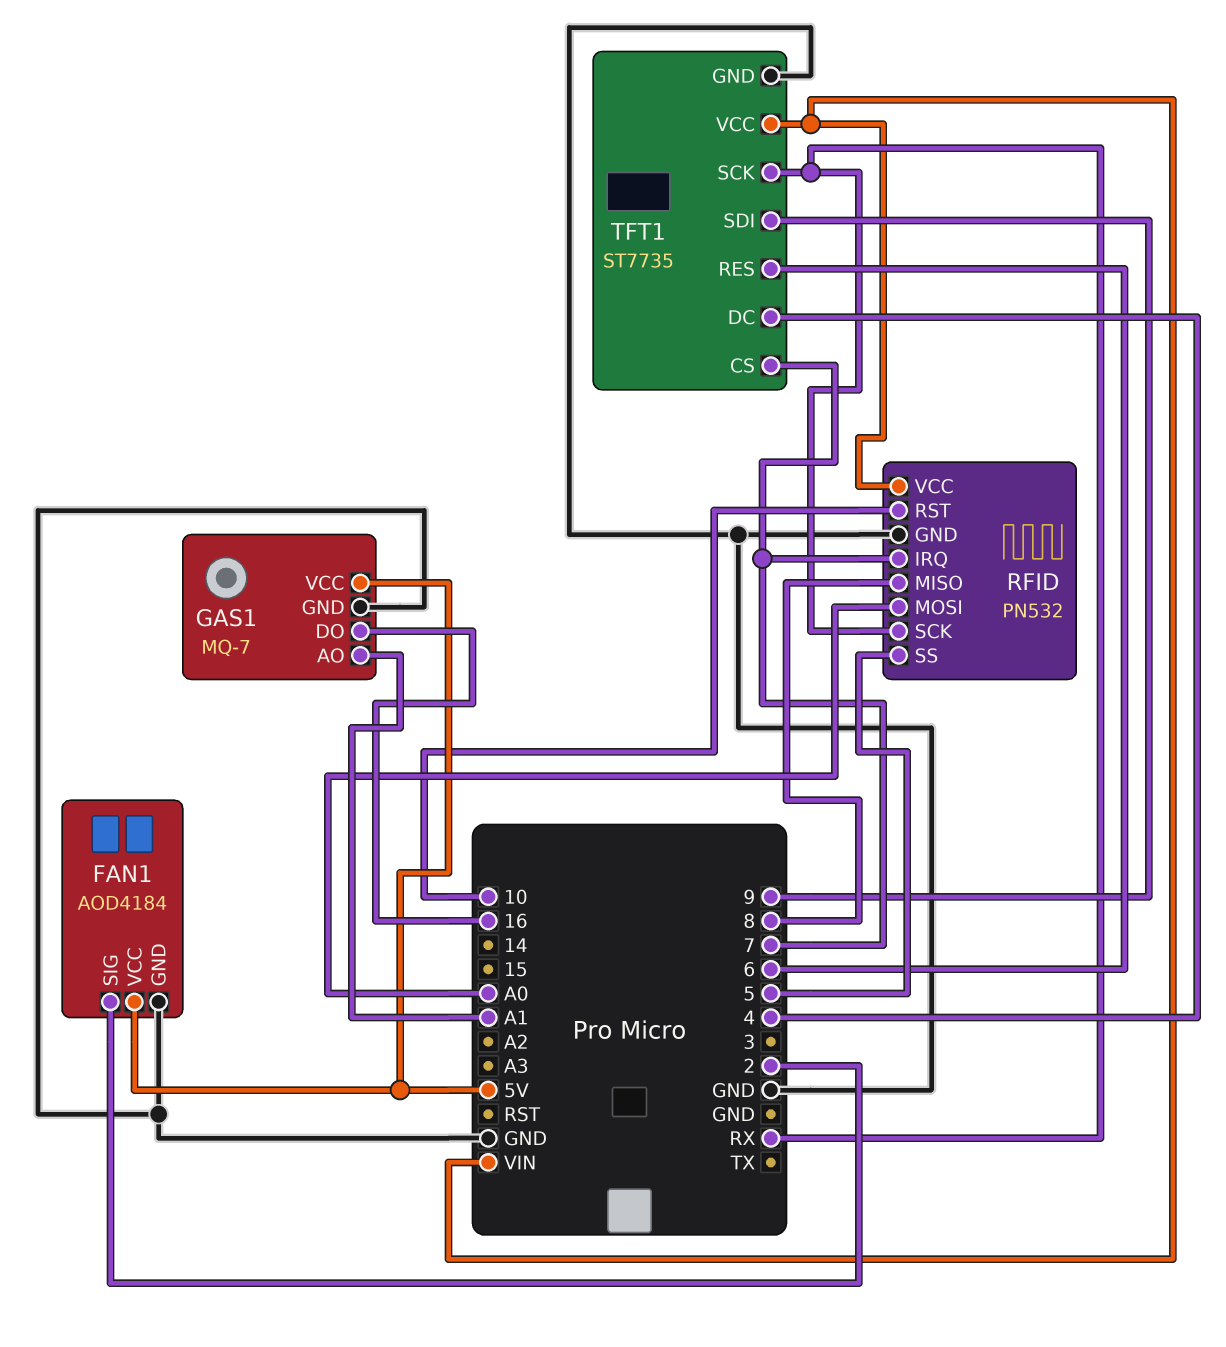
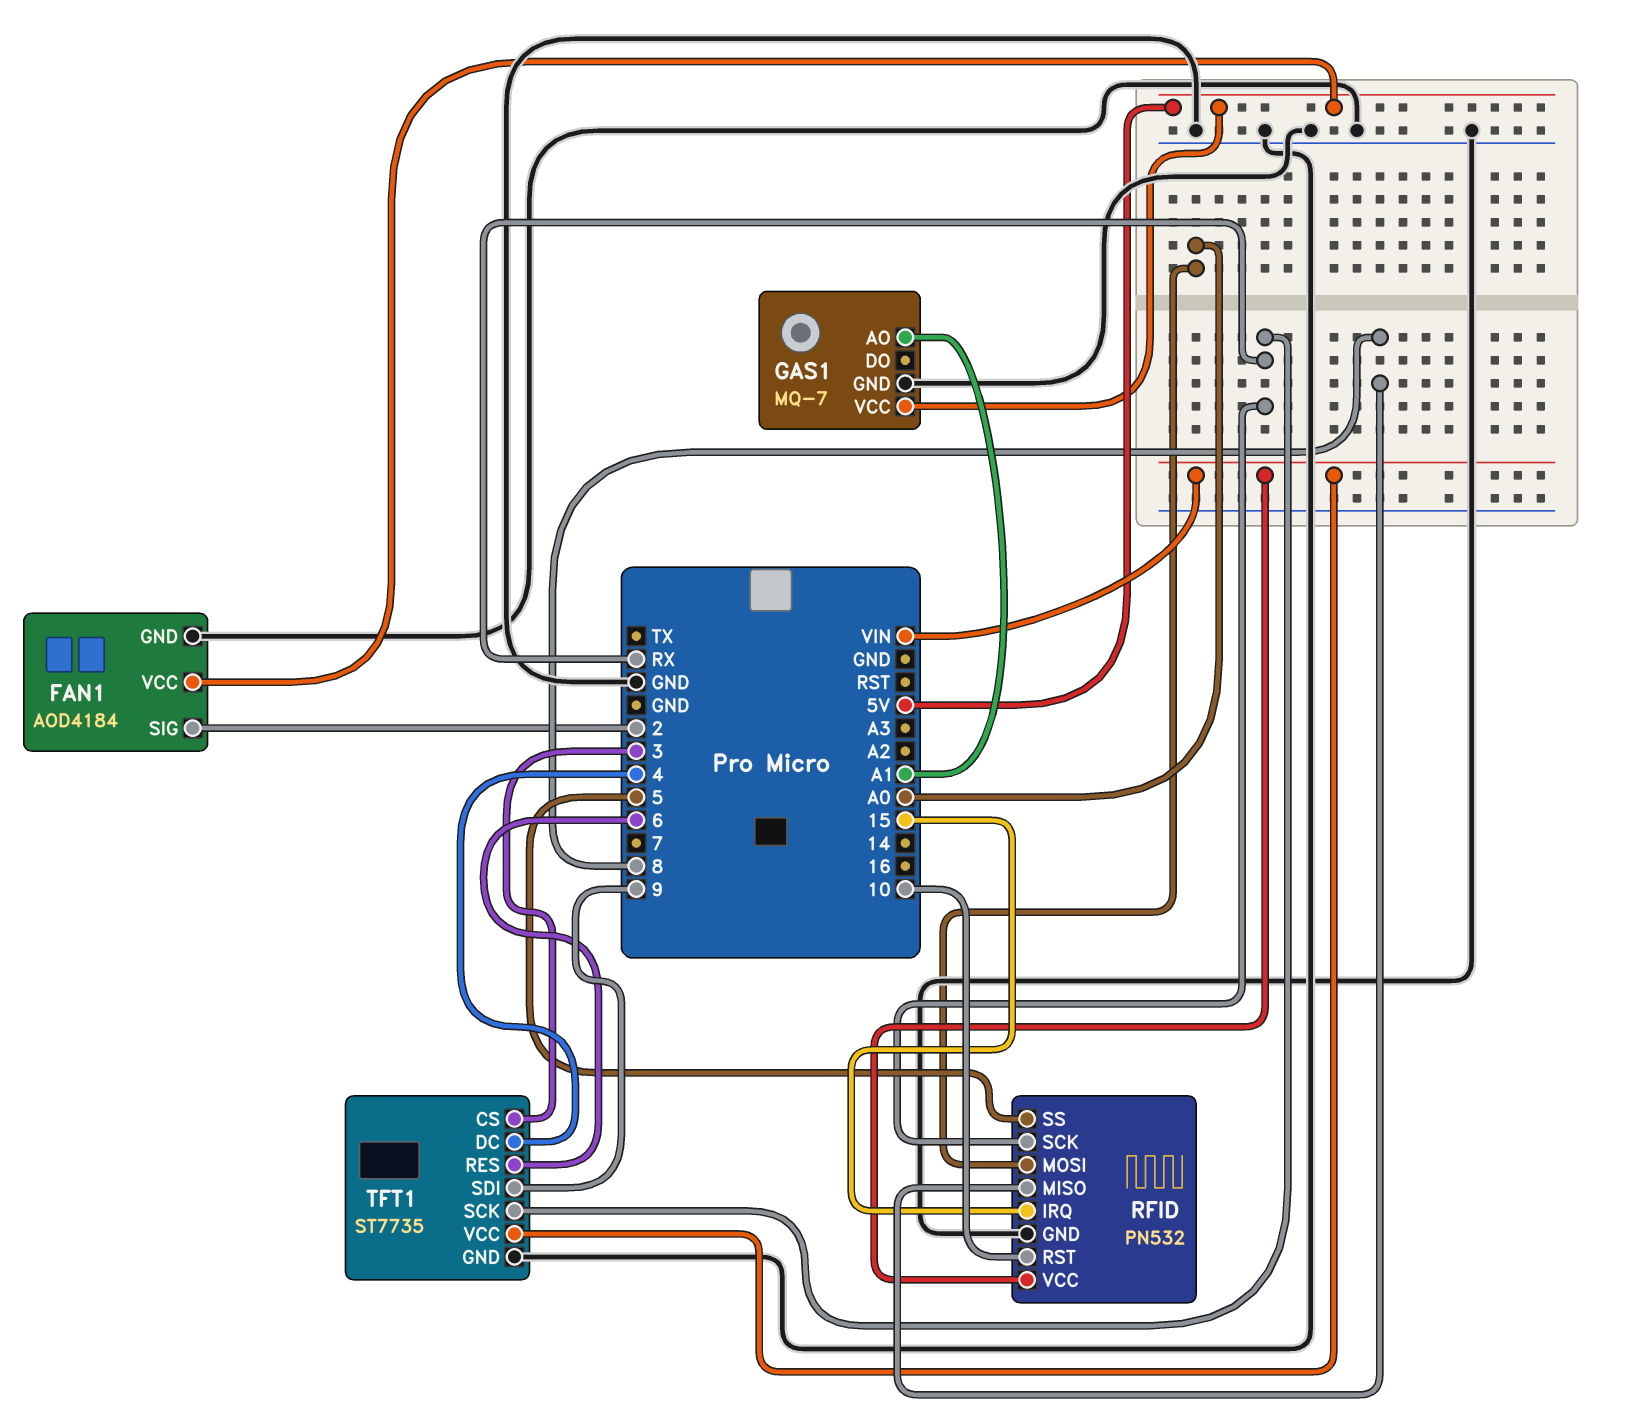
GAS1 pin DO: 16 -> none
RFID pin IRQ: 7 -> 15
TFT1 pin CS: 7 -> 3

